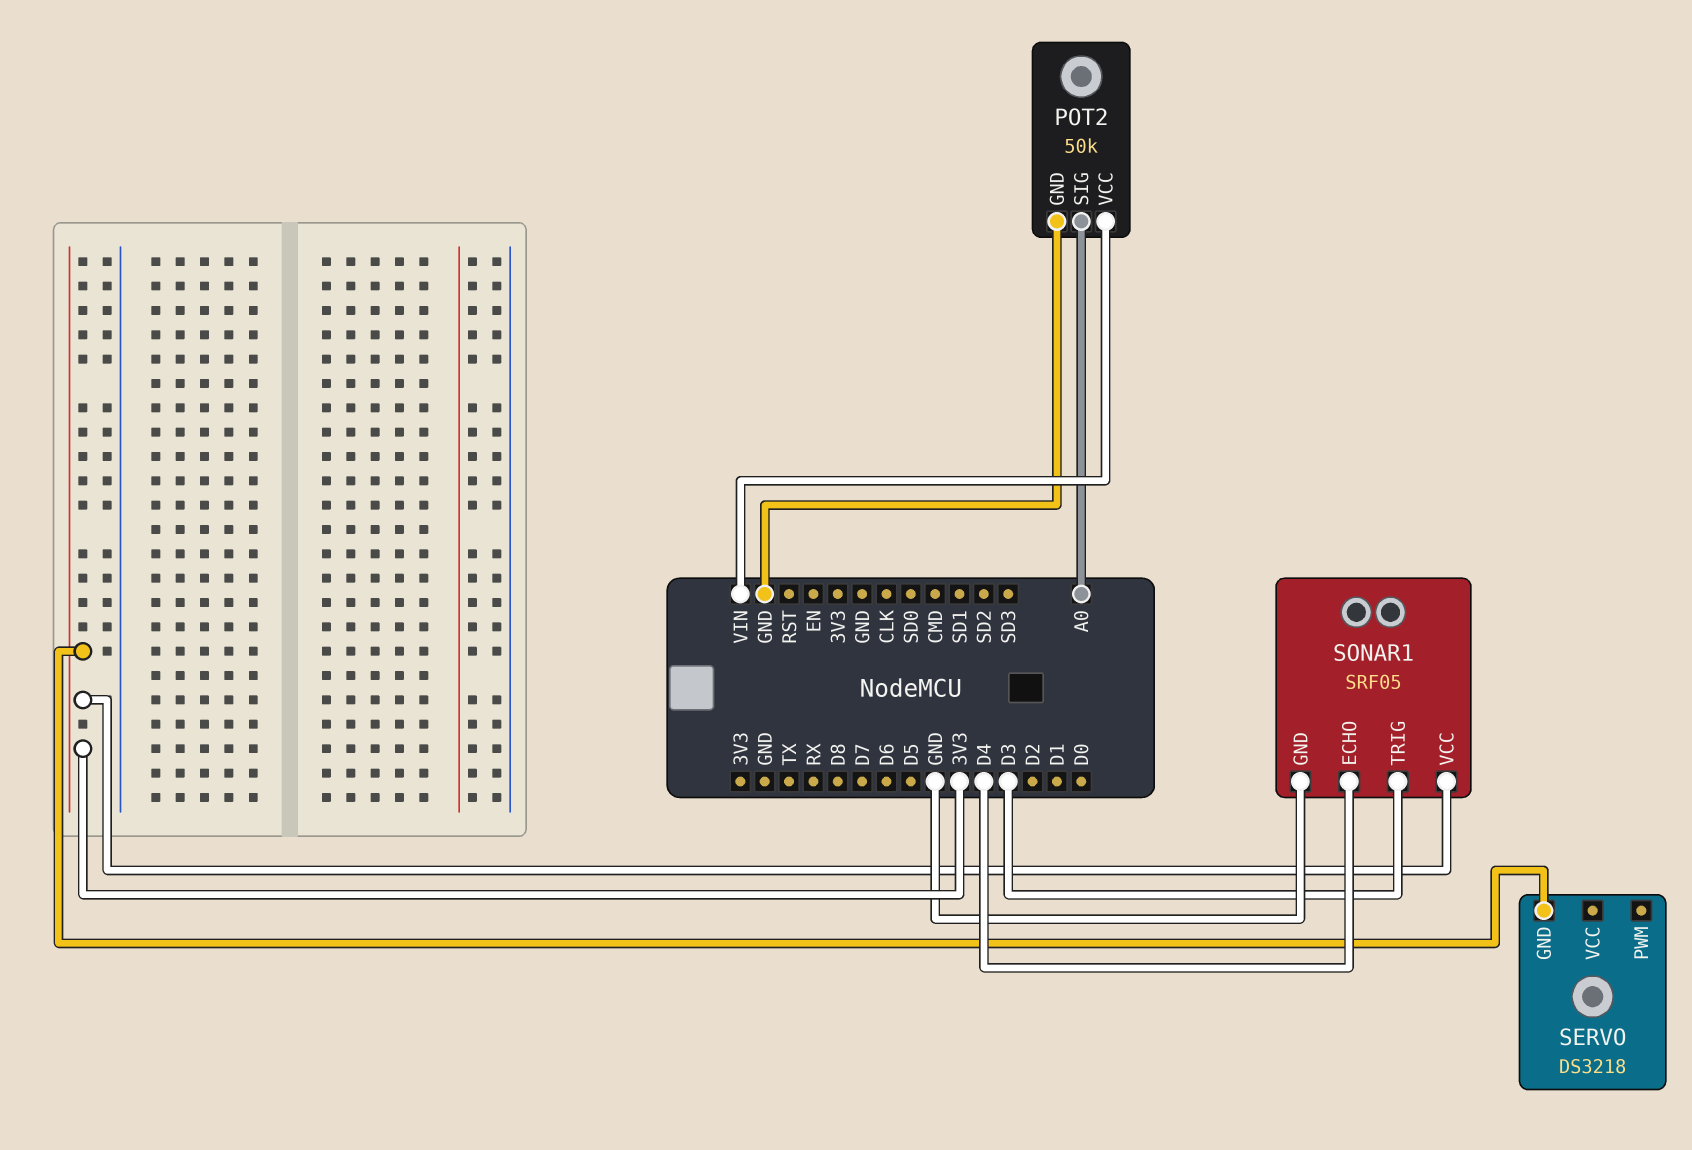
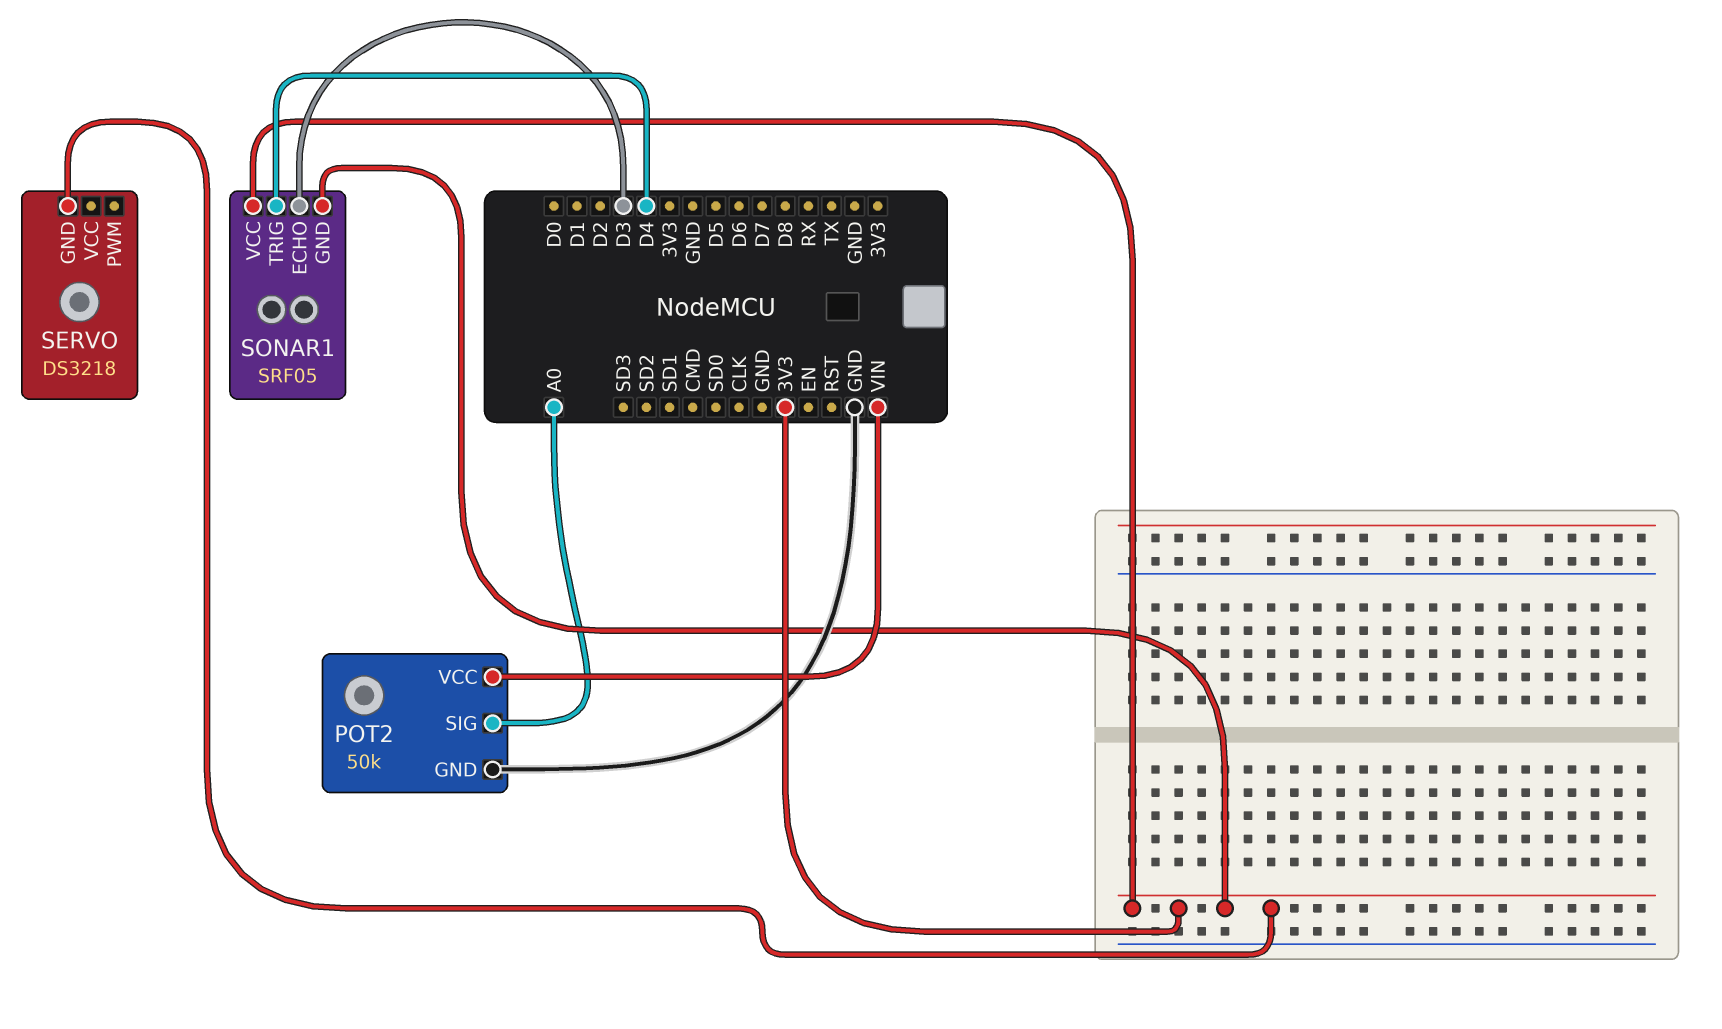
SONAR1 pin ECHO: D4 -> D3
SONAR1 pin GND: GND -> 3V3
SONAR1 pin TRIG: D3 -> D4

